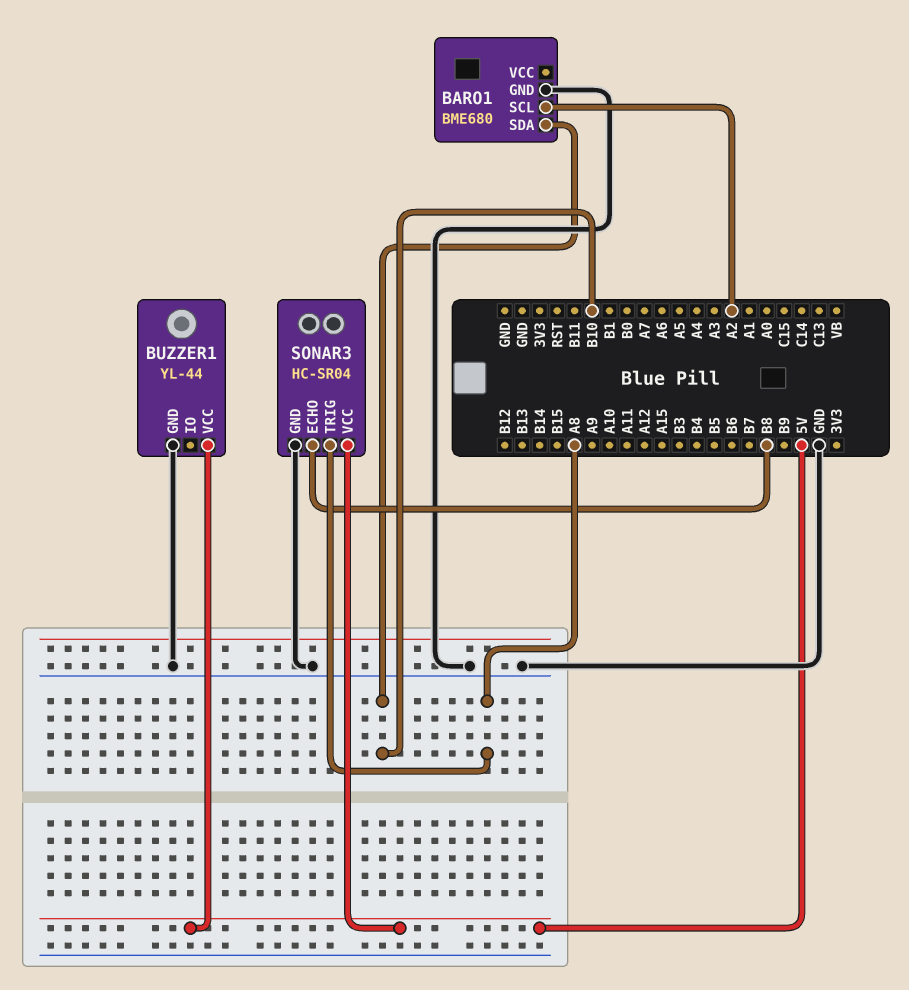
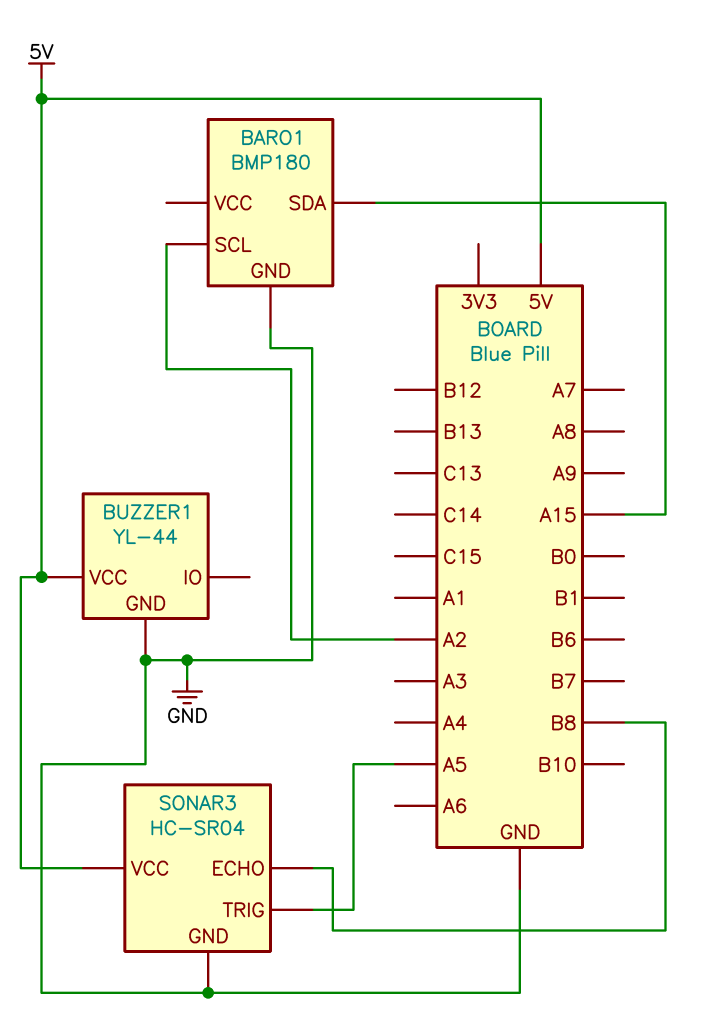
BARO1: BME680 -> BMP180
BARO1 pin SDA: B10 -> A15
SONAR3 pin TRIG: A8 -> A5

